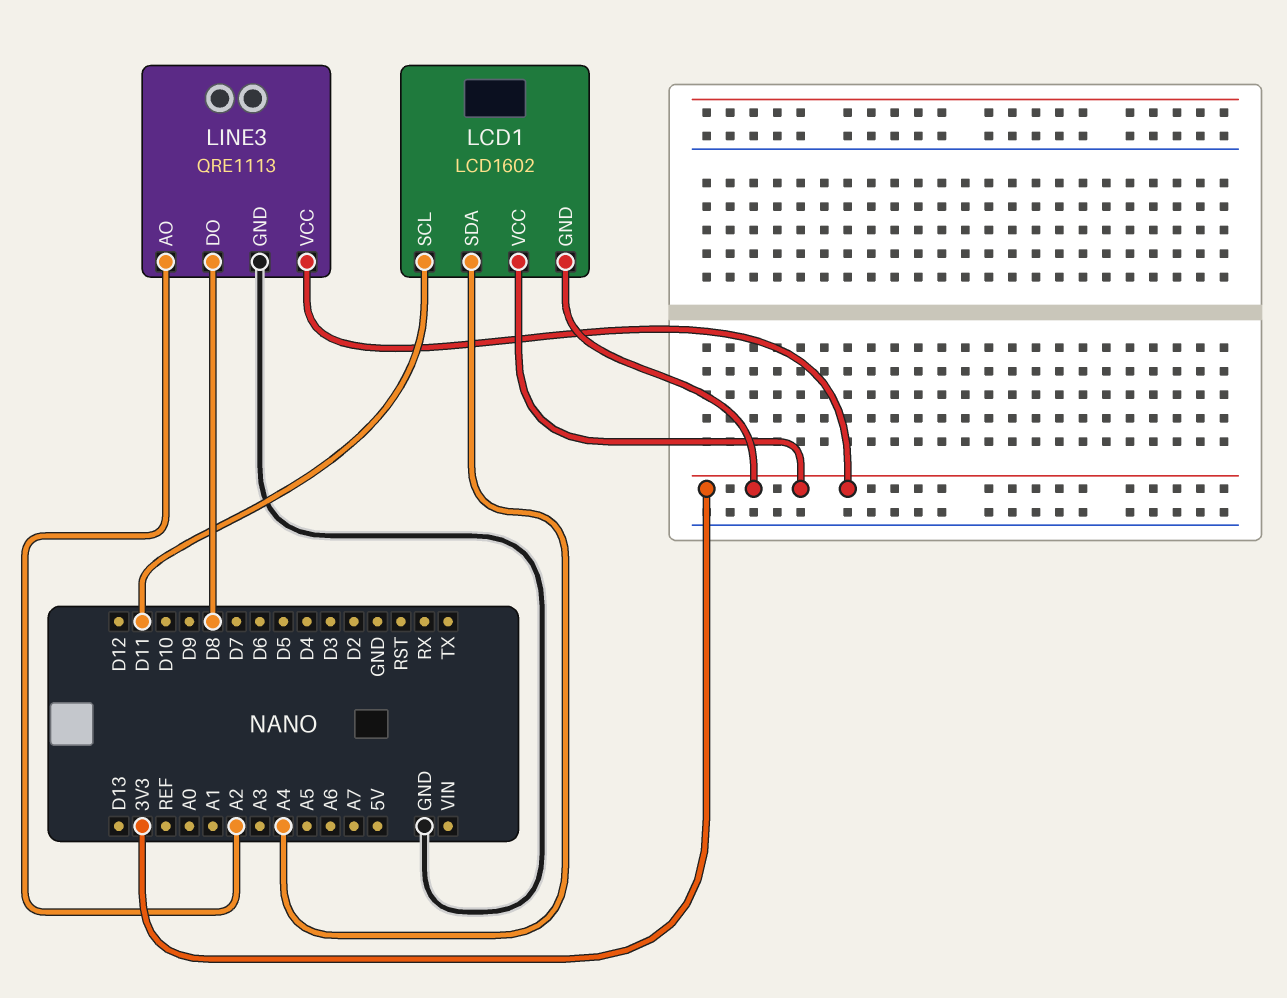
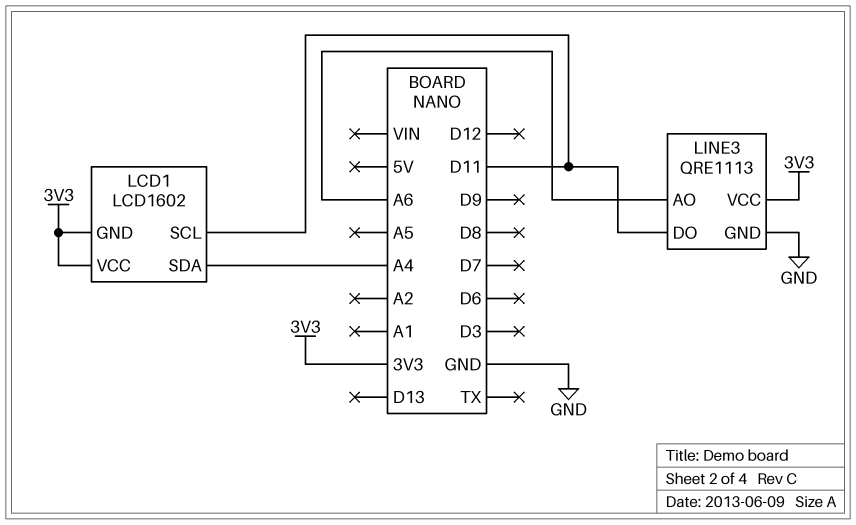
LINE3 pin AO: A2 -> A6
LINE3 pin DO: D8 -> D11

